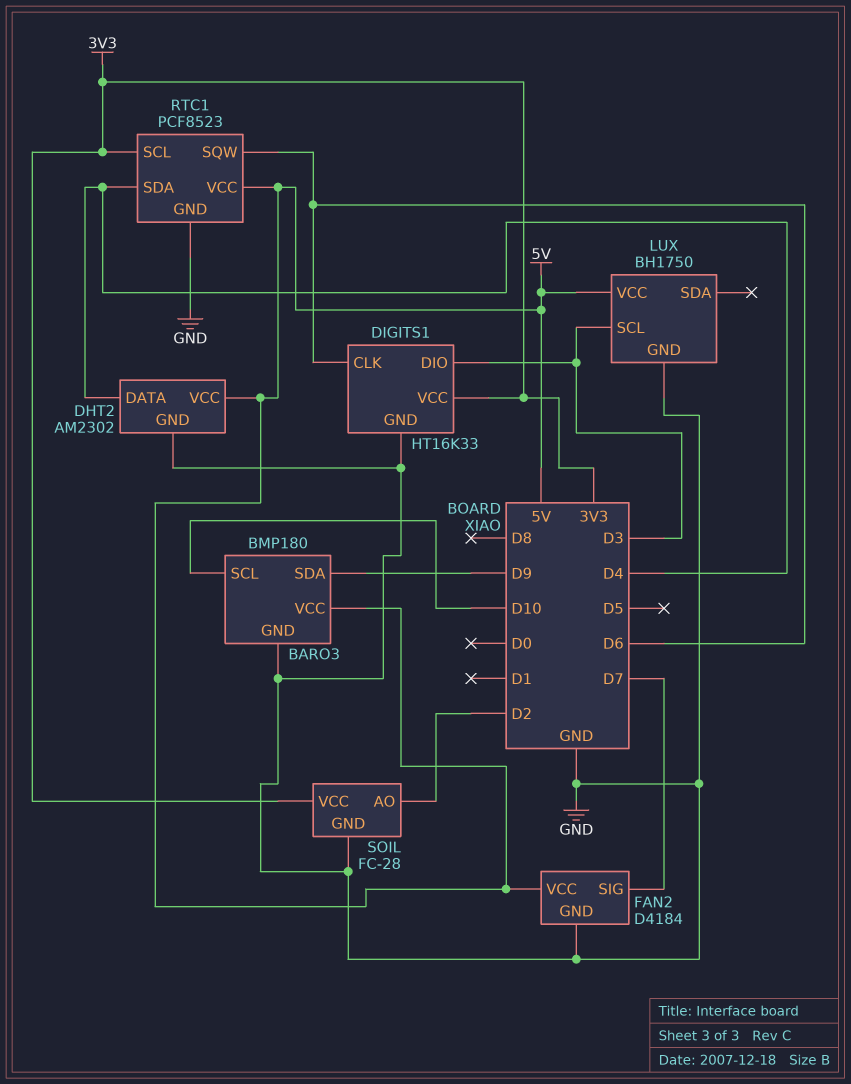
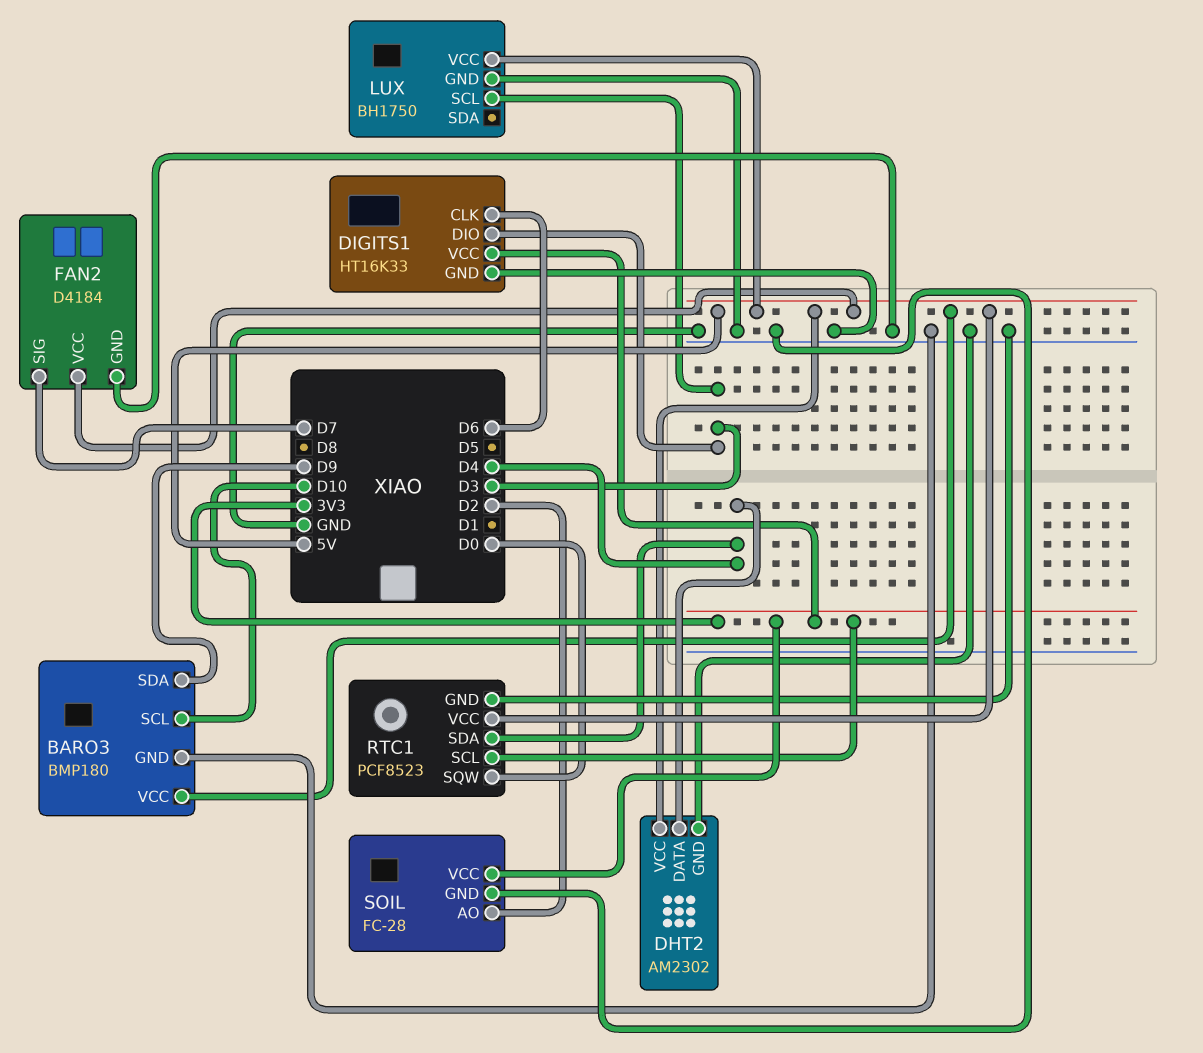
RTC1 pin SQW: D6 -> D0

